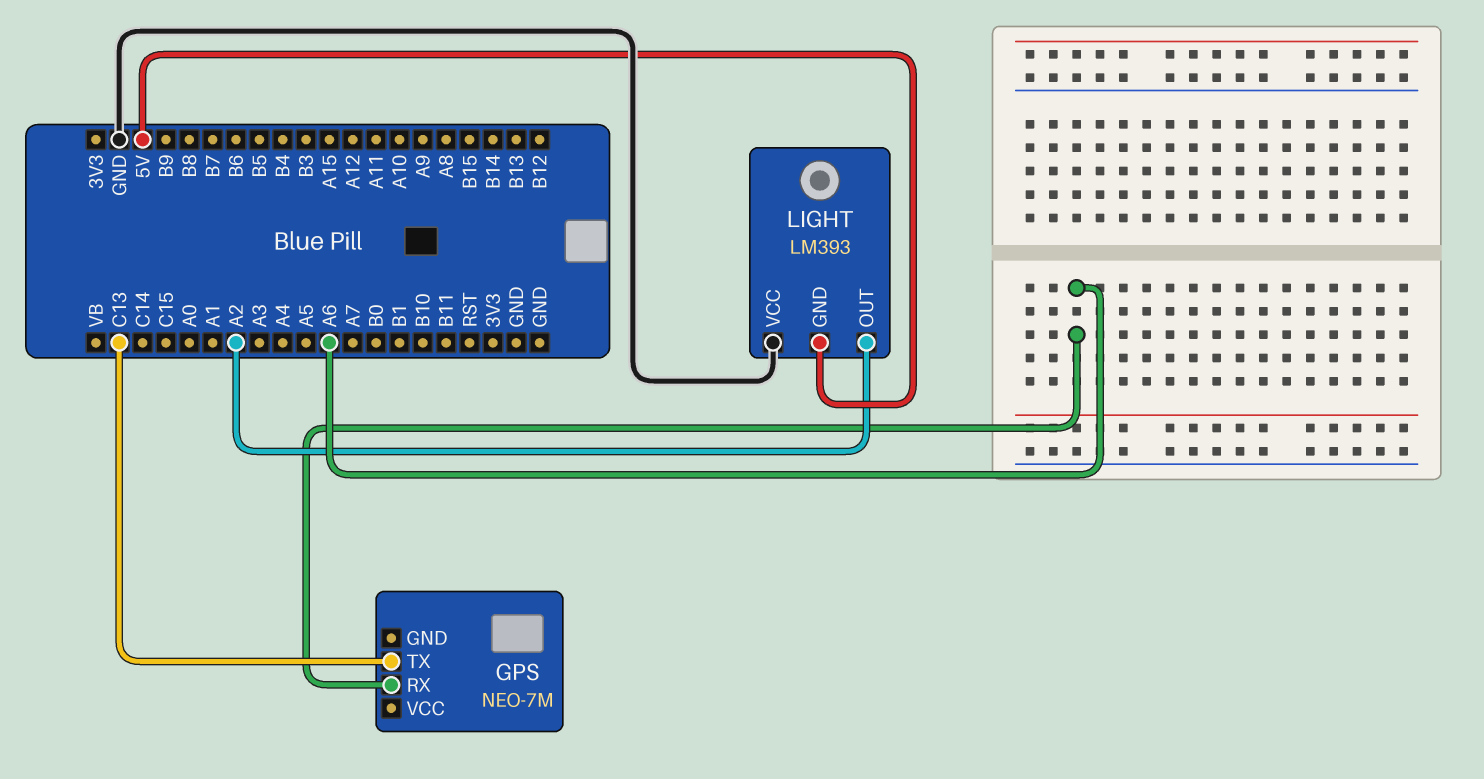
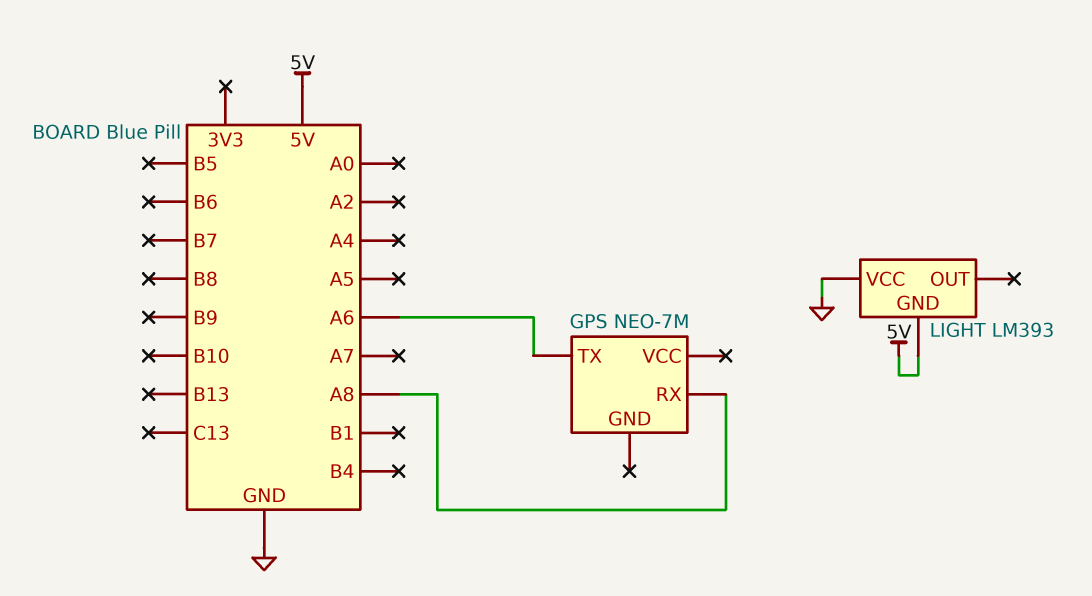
GPS pin RX: A6 -> A8
GPS pin TX: C13 -> A6
LIGHT pin OUT: A2 -> none

